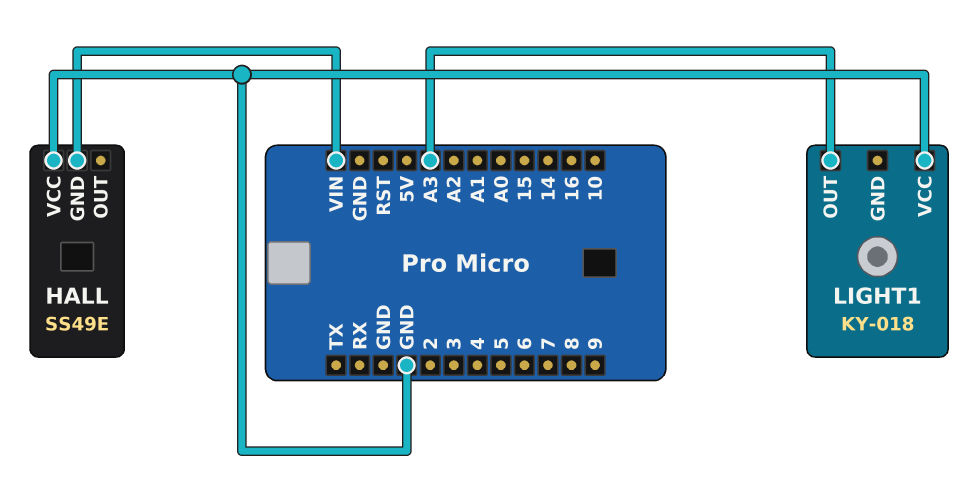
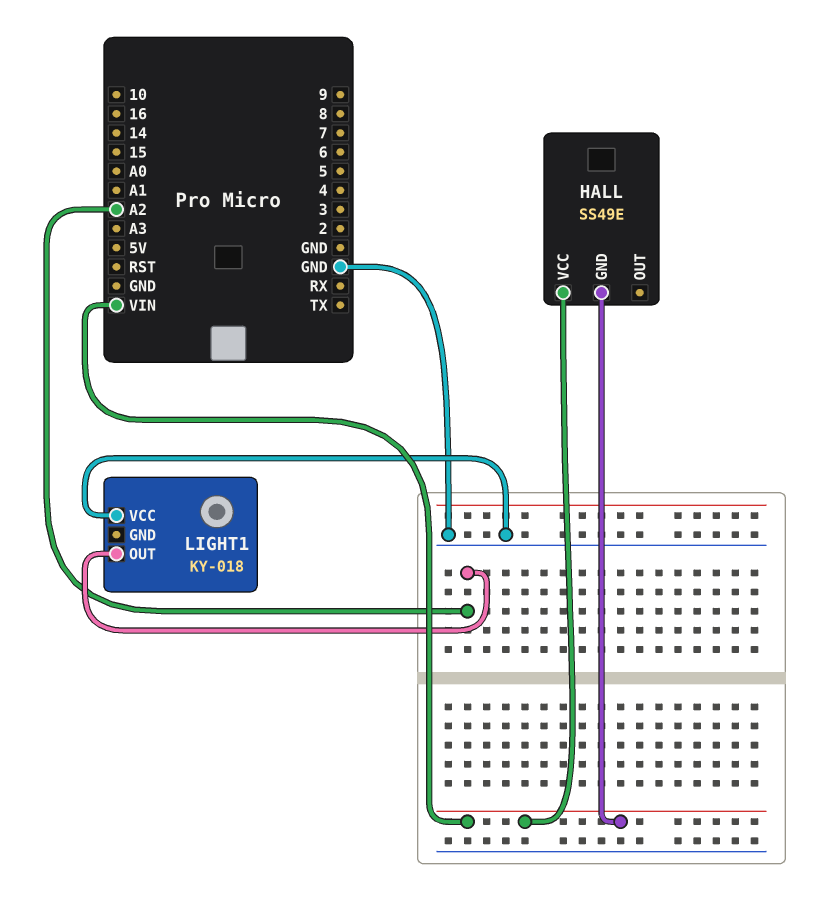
HALL pin VCC: GND -> VIN
LIGHT1 pin OUT: A3 -> A2

